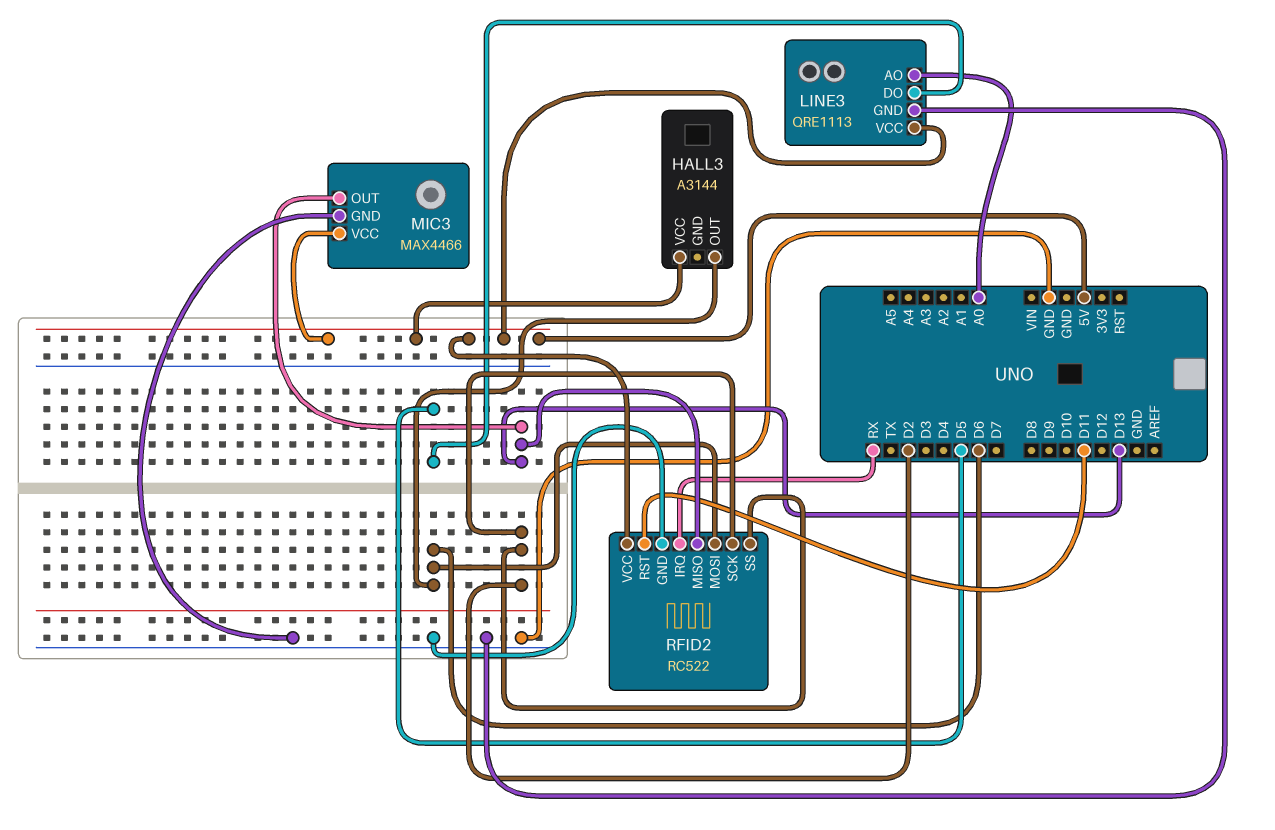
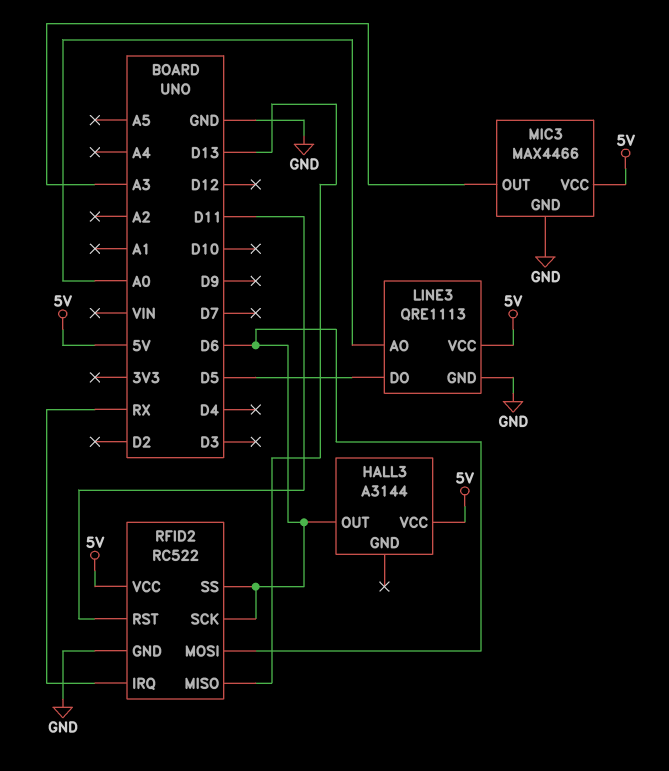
MIC3 pin OUT: D13 -> A3
RFID2 pin SCK: D2 -> D6
RFID2 pin SS: D2 -> D6

